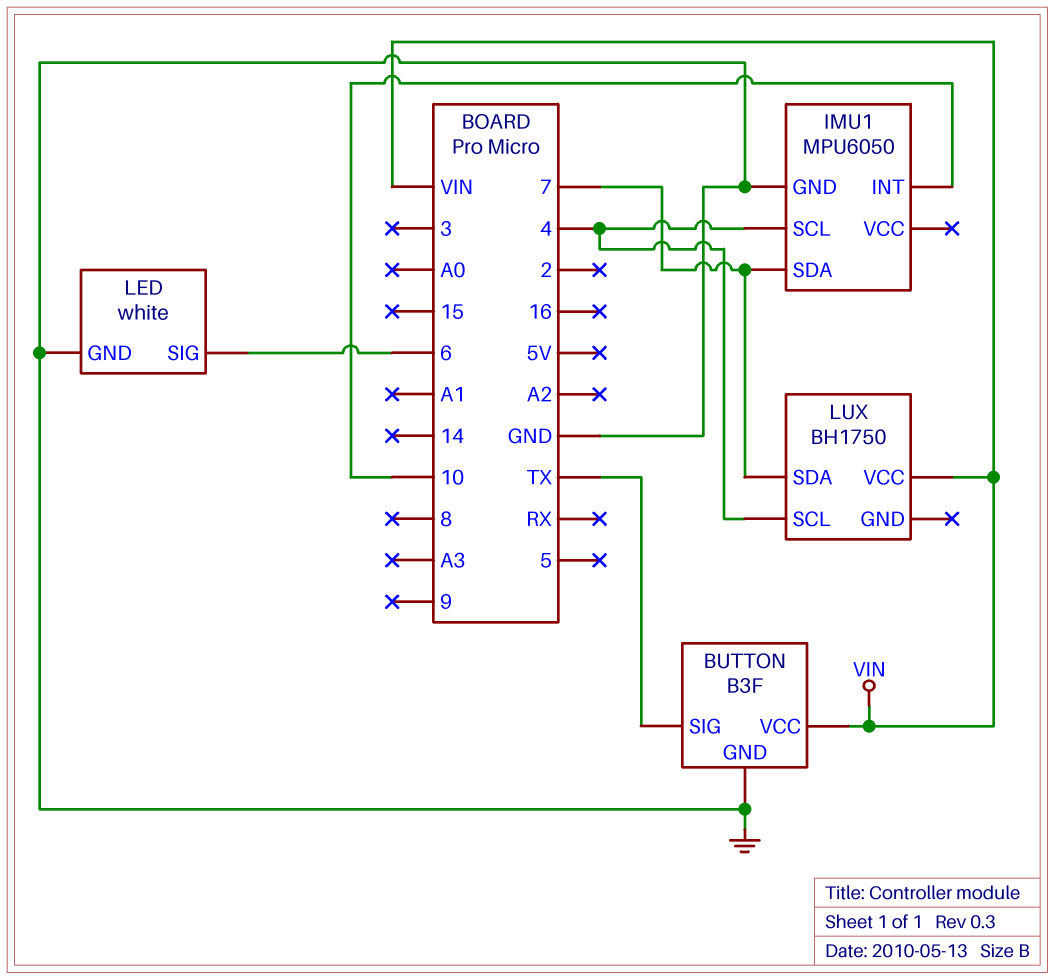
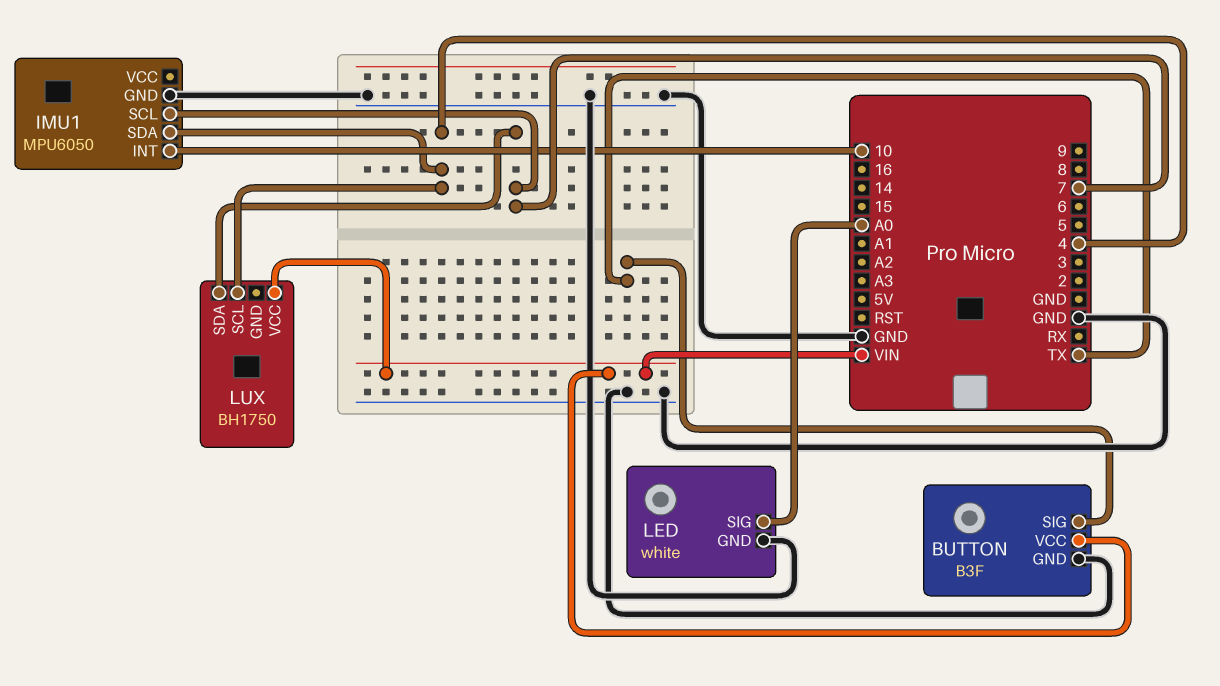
IMU1 pin SCL: 4 -> 7
IMU1 pin SDA: 7 -> 4
LED pin SIG: 6 -> A0

